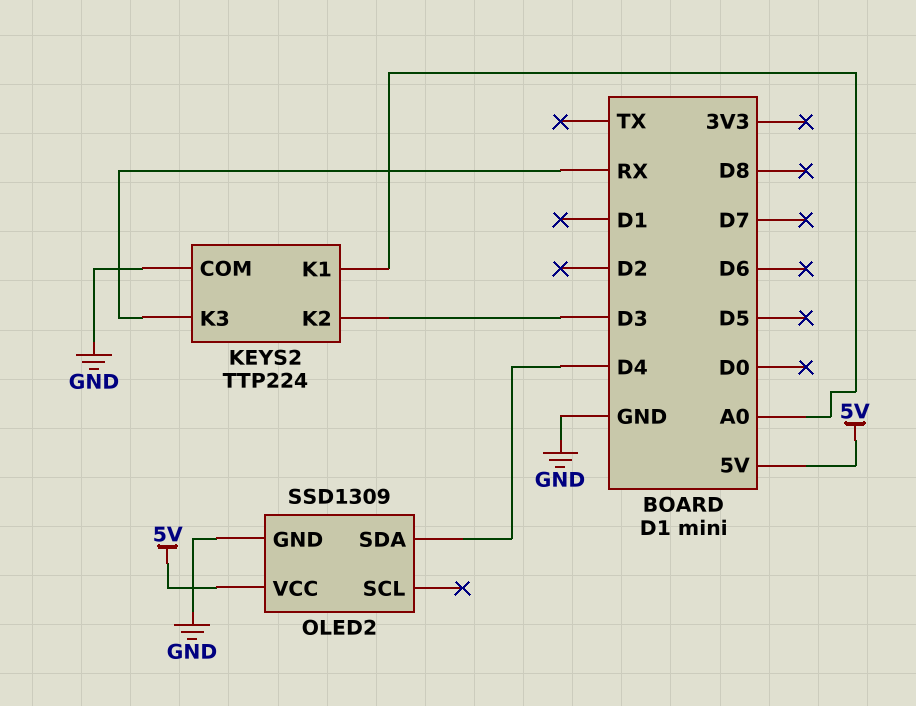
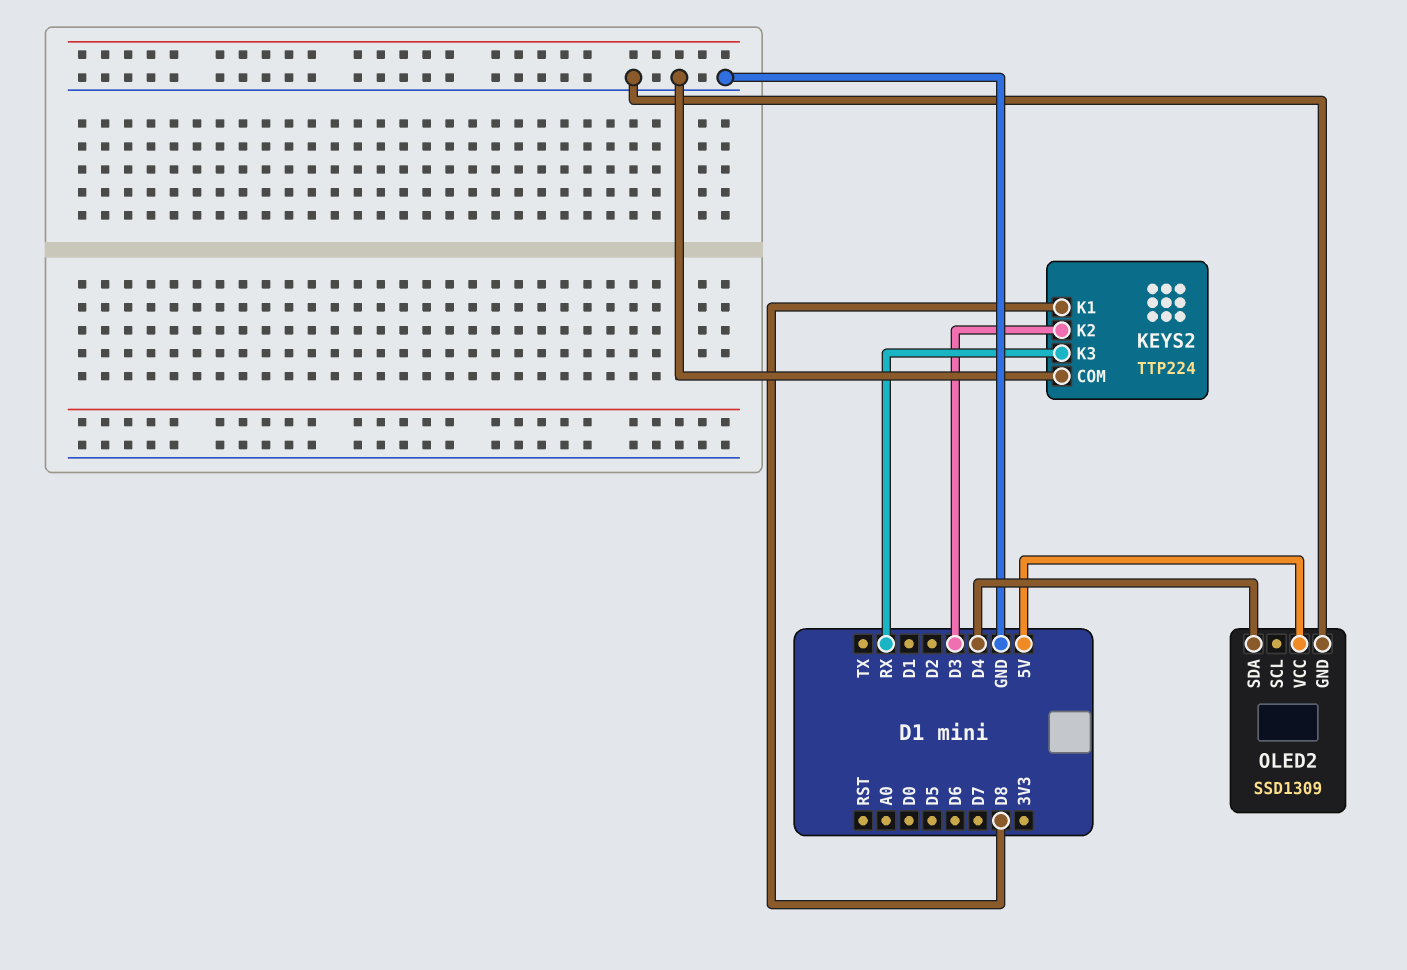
KEYS2 pin K1: A0 -> D8

